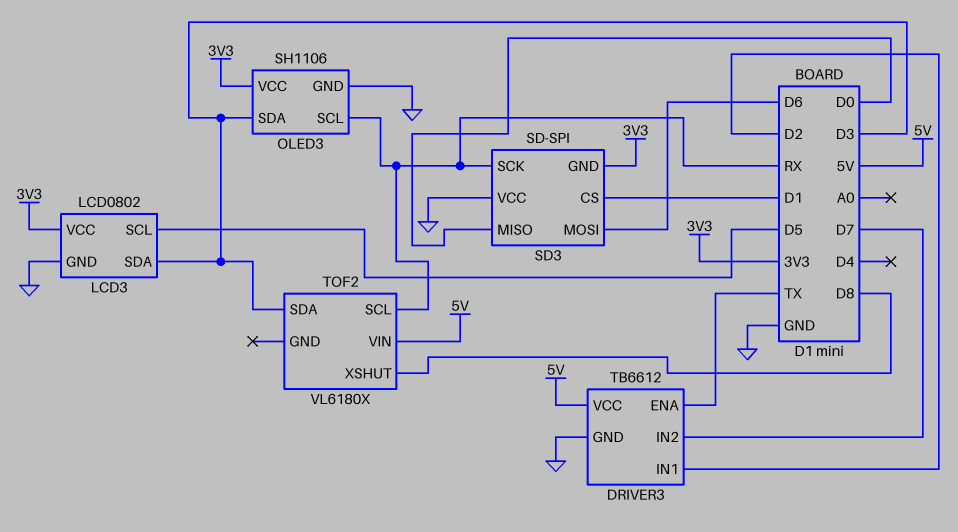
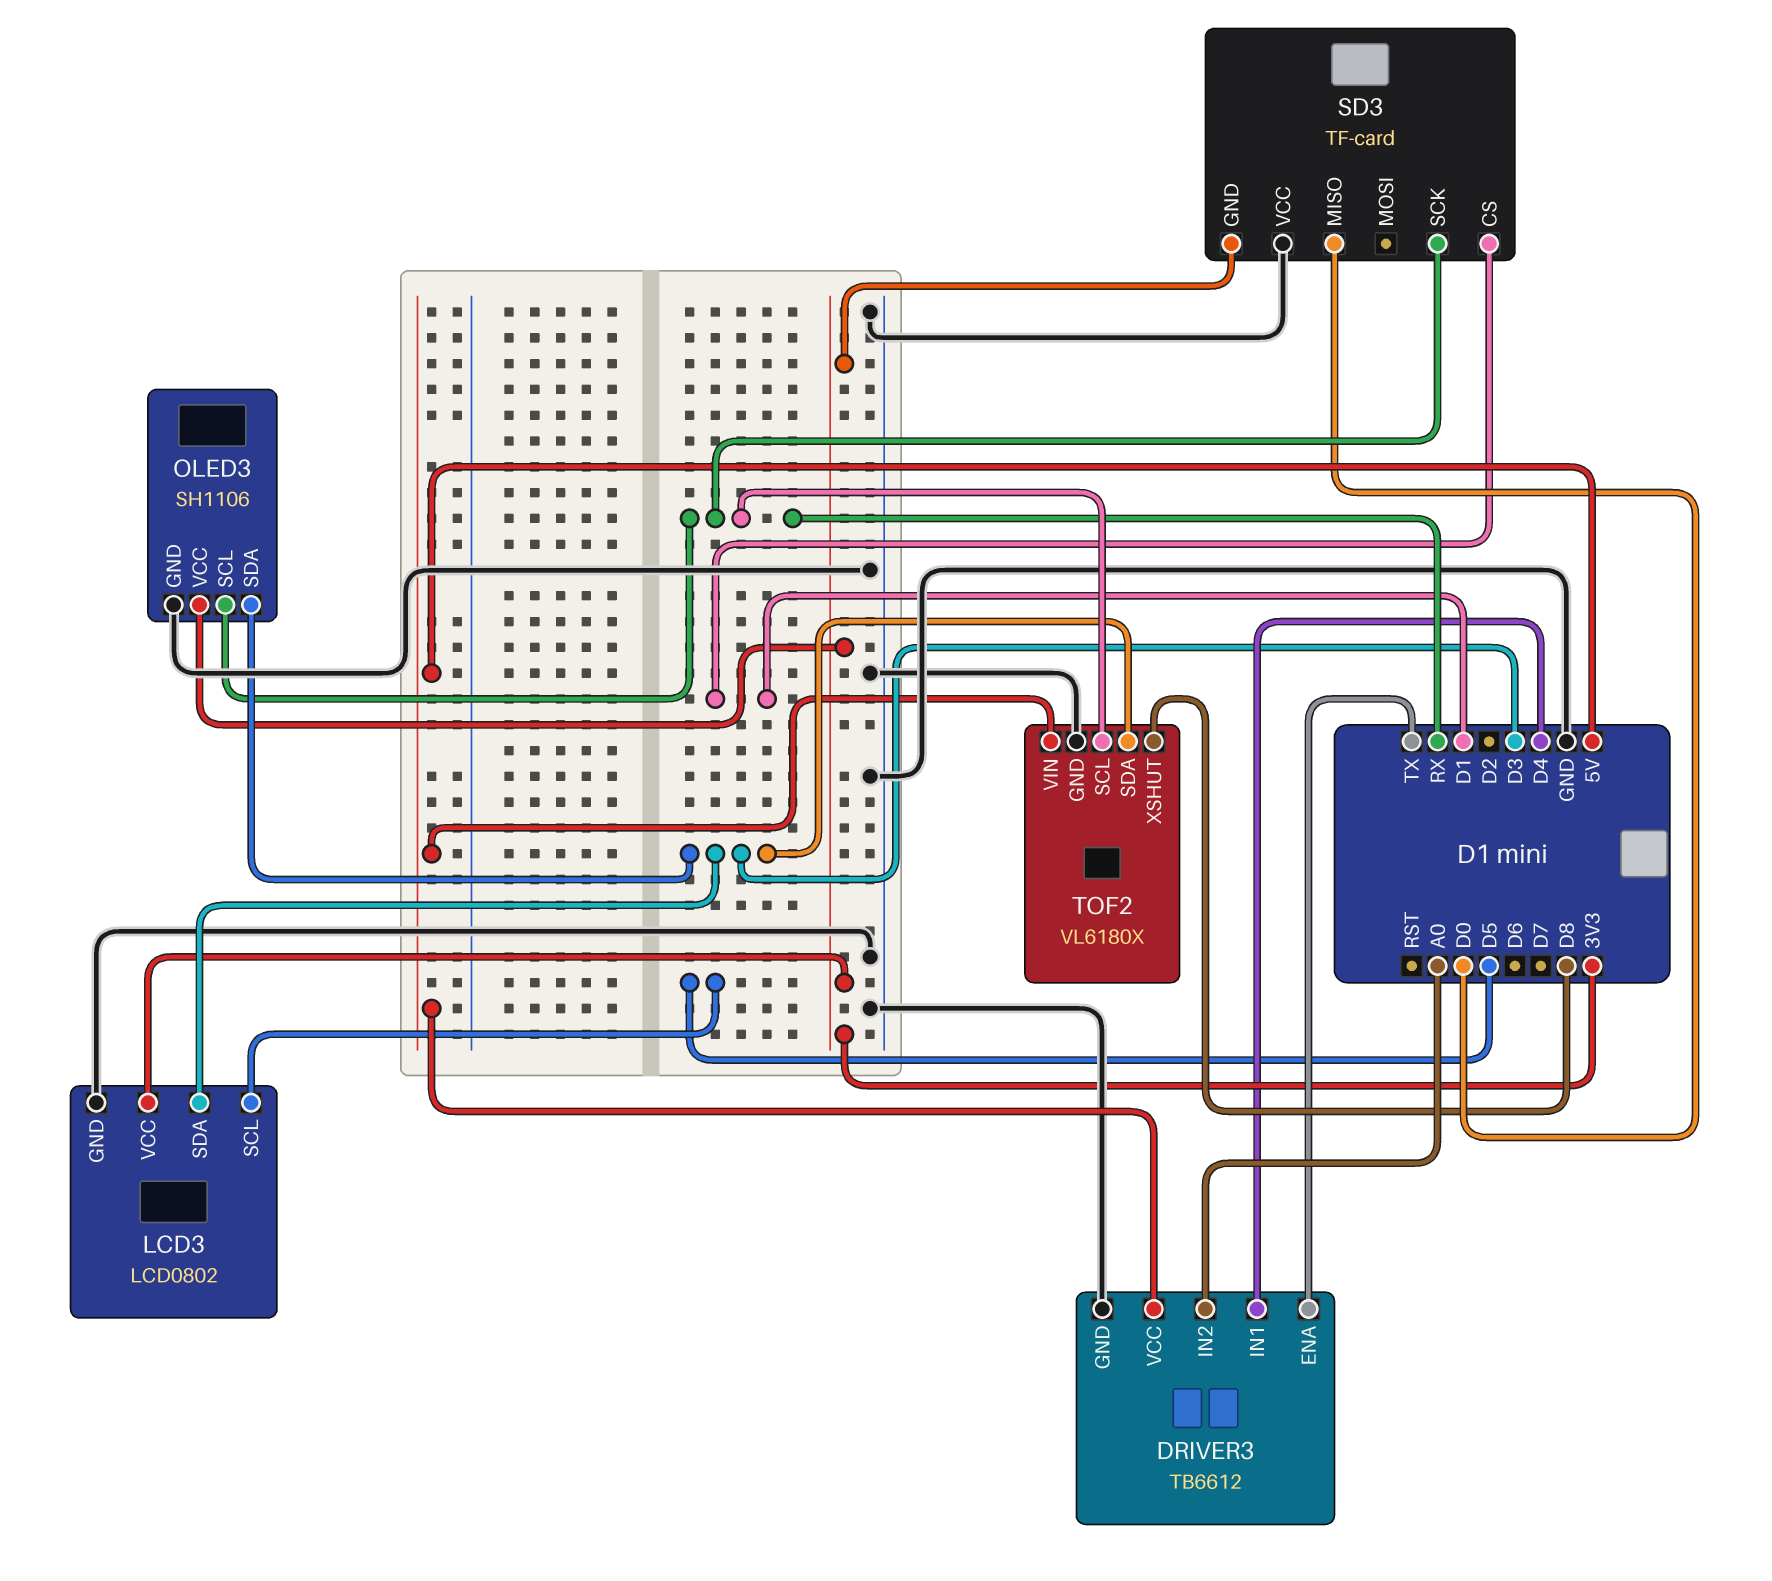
DRIVER3 pin IN1: D2 -> D4
DRIVER3 pin IN2: D7 -> A0
SD3: SD-SPI -> TF-card
SD3 pin MOSI: D6 -> none
TOF2 pin GND: none -> GND

